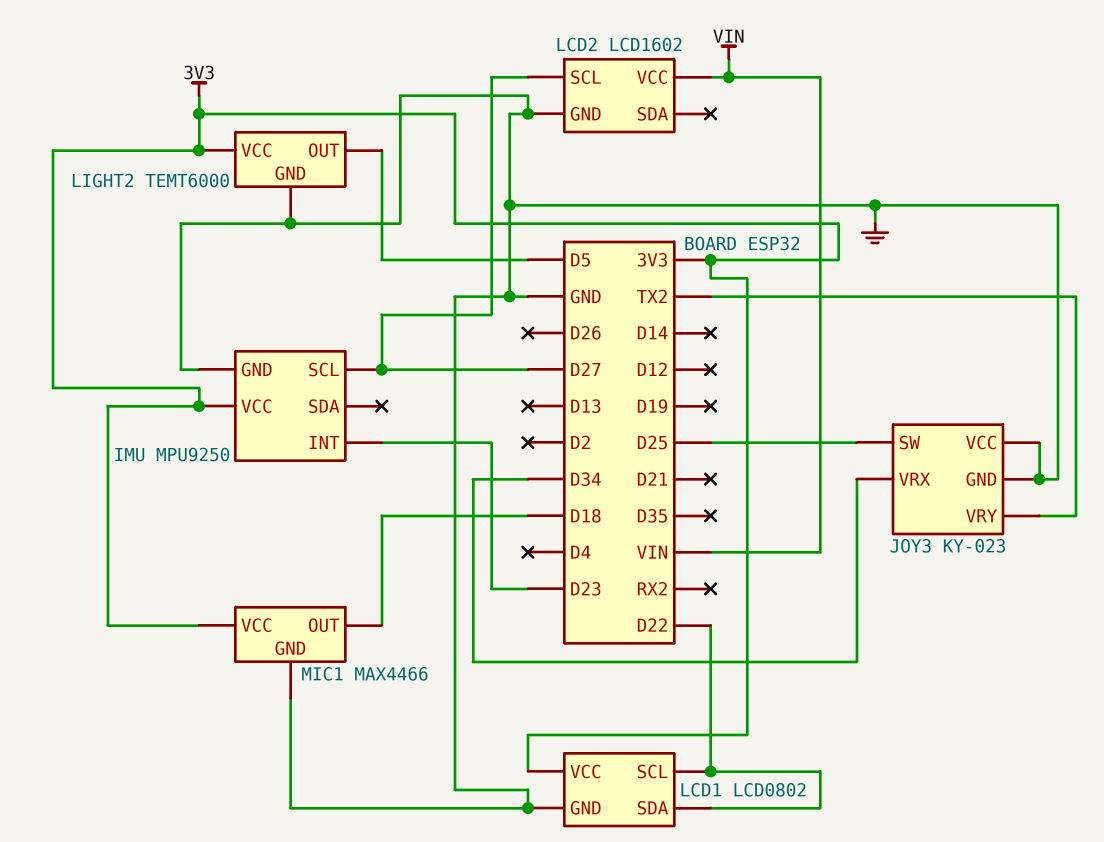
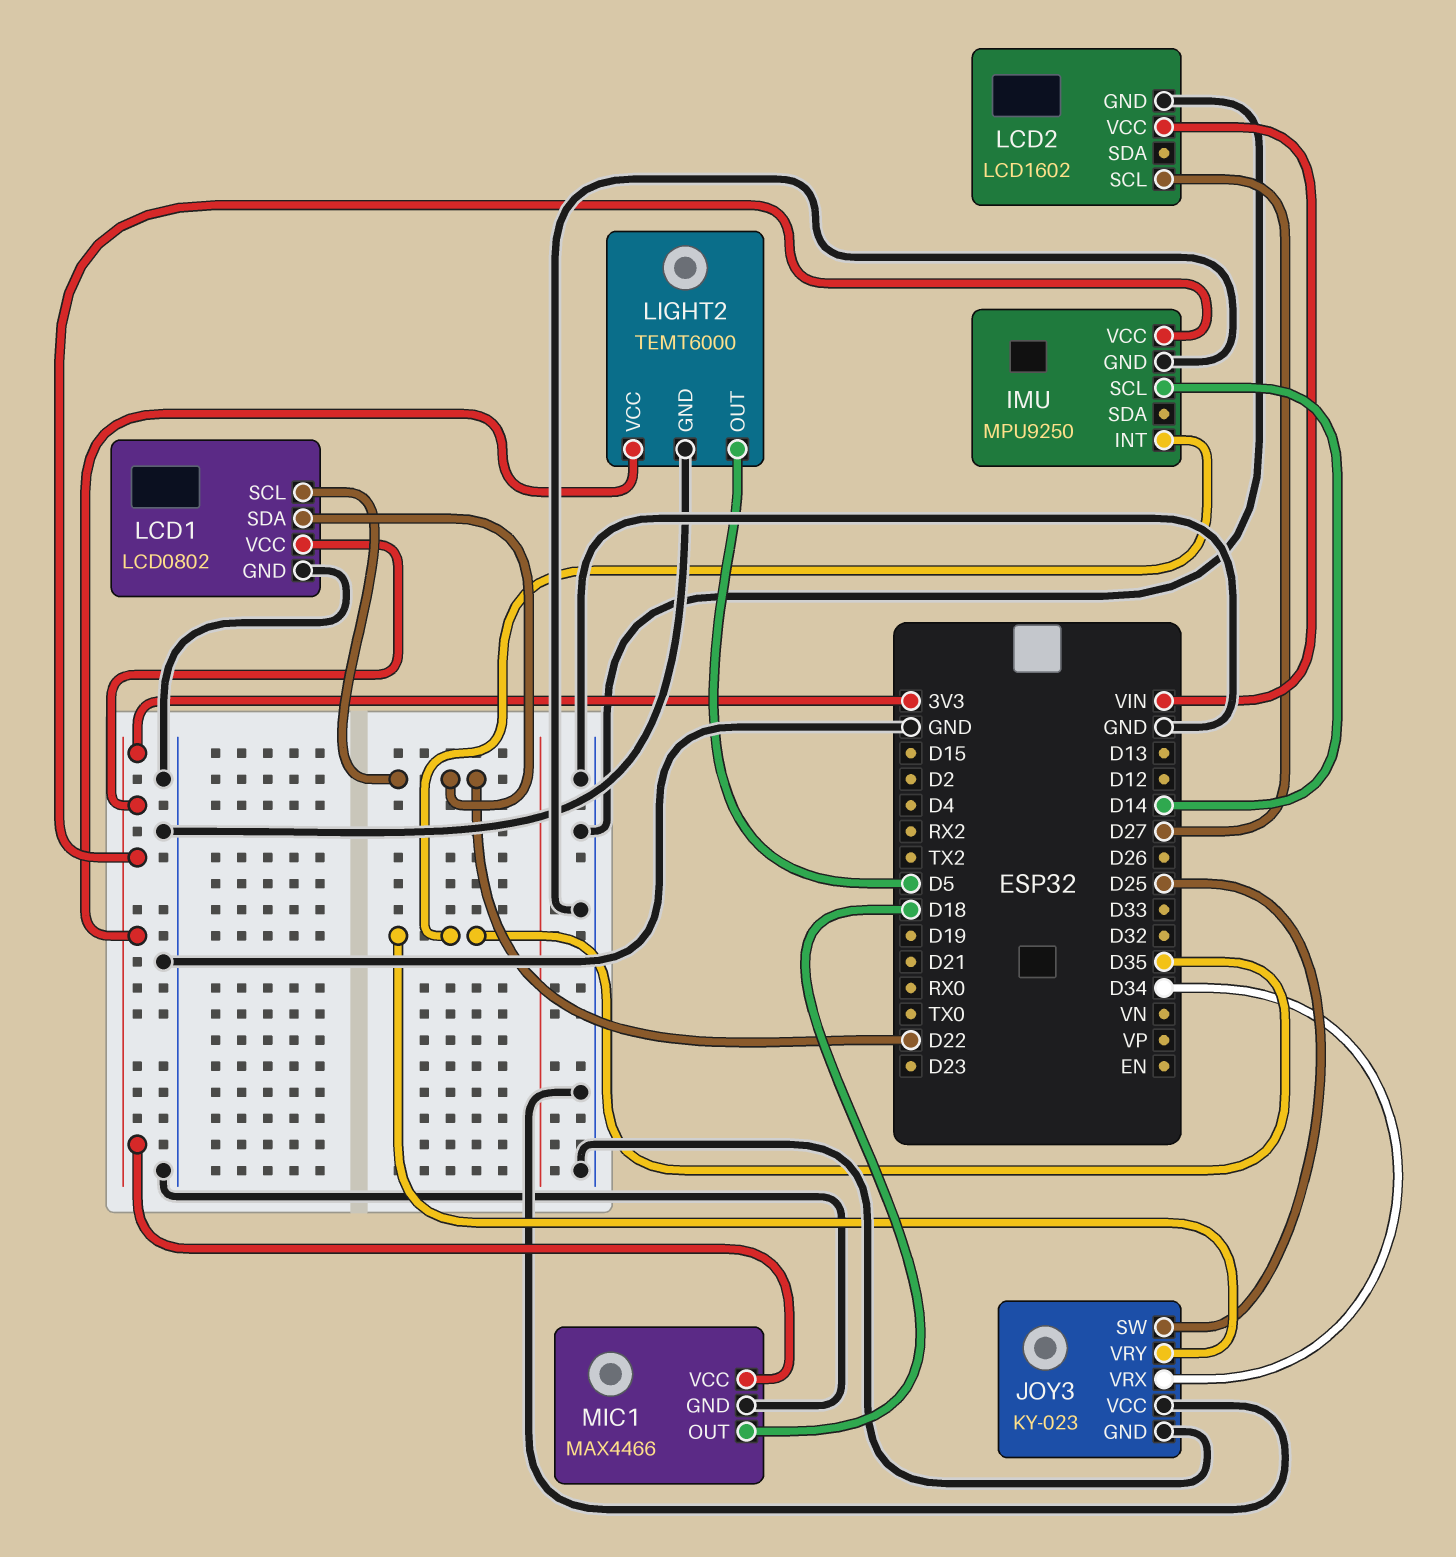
IMU pin INT: D23 -> D35
IMU pin SCL: D27 -> D14
JOY3 pin VRY: TX2 -> D35

